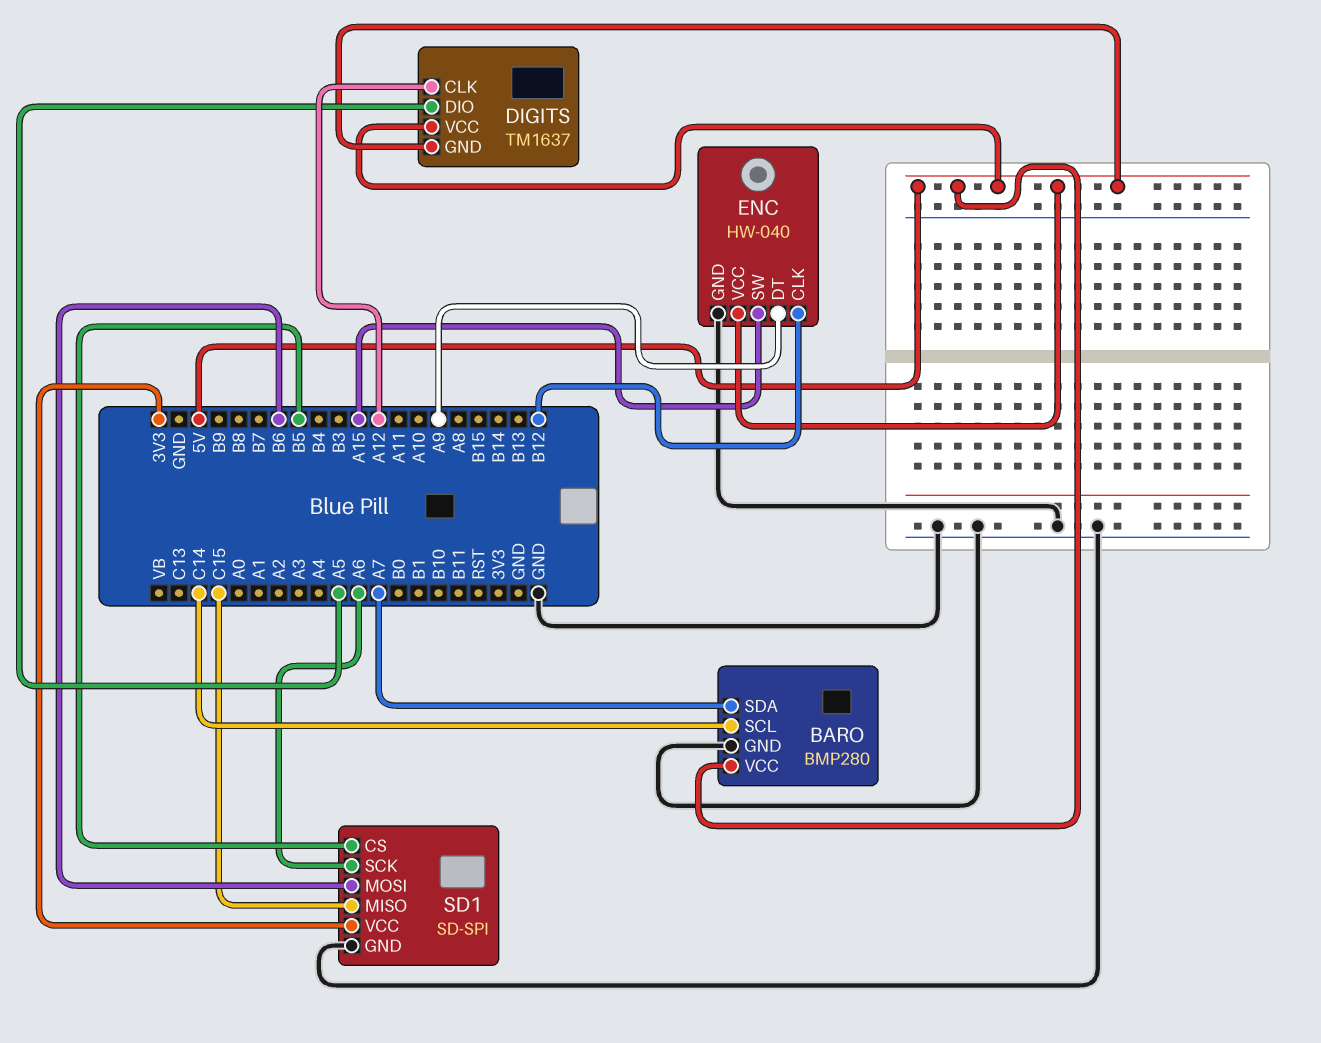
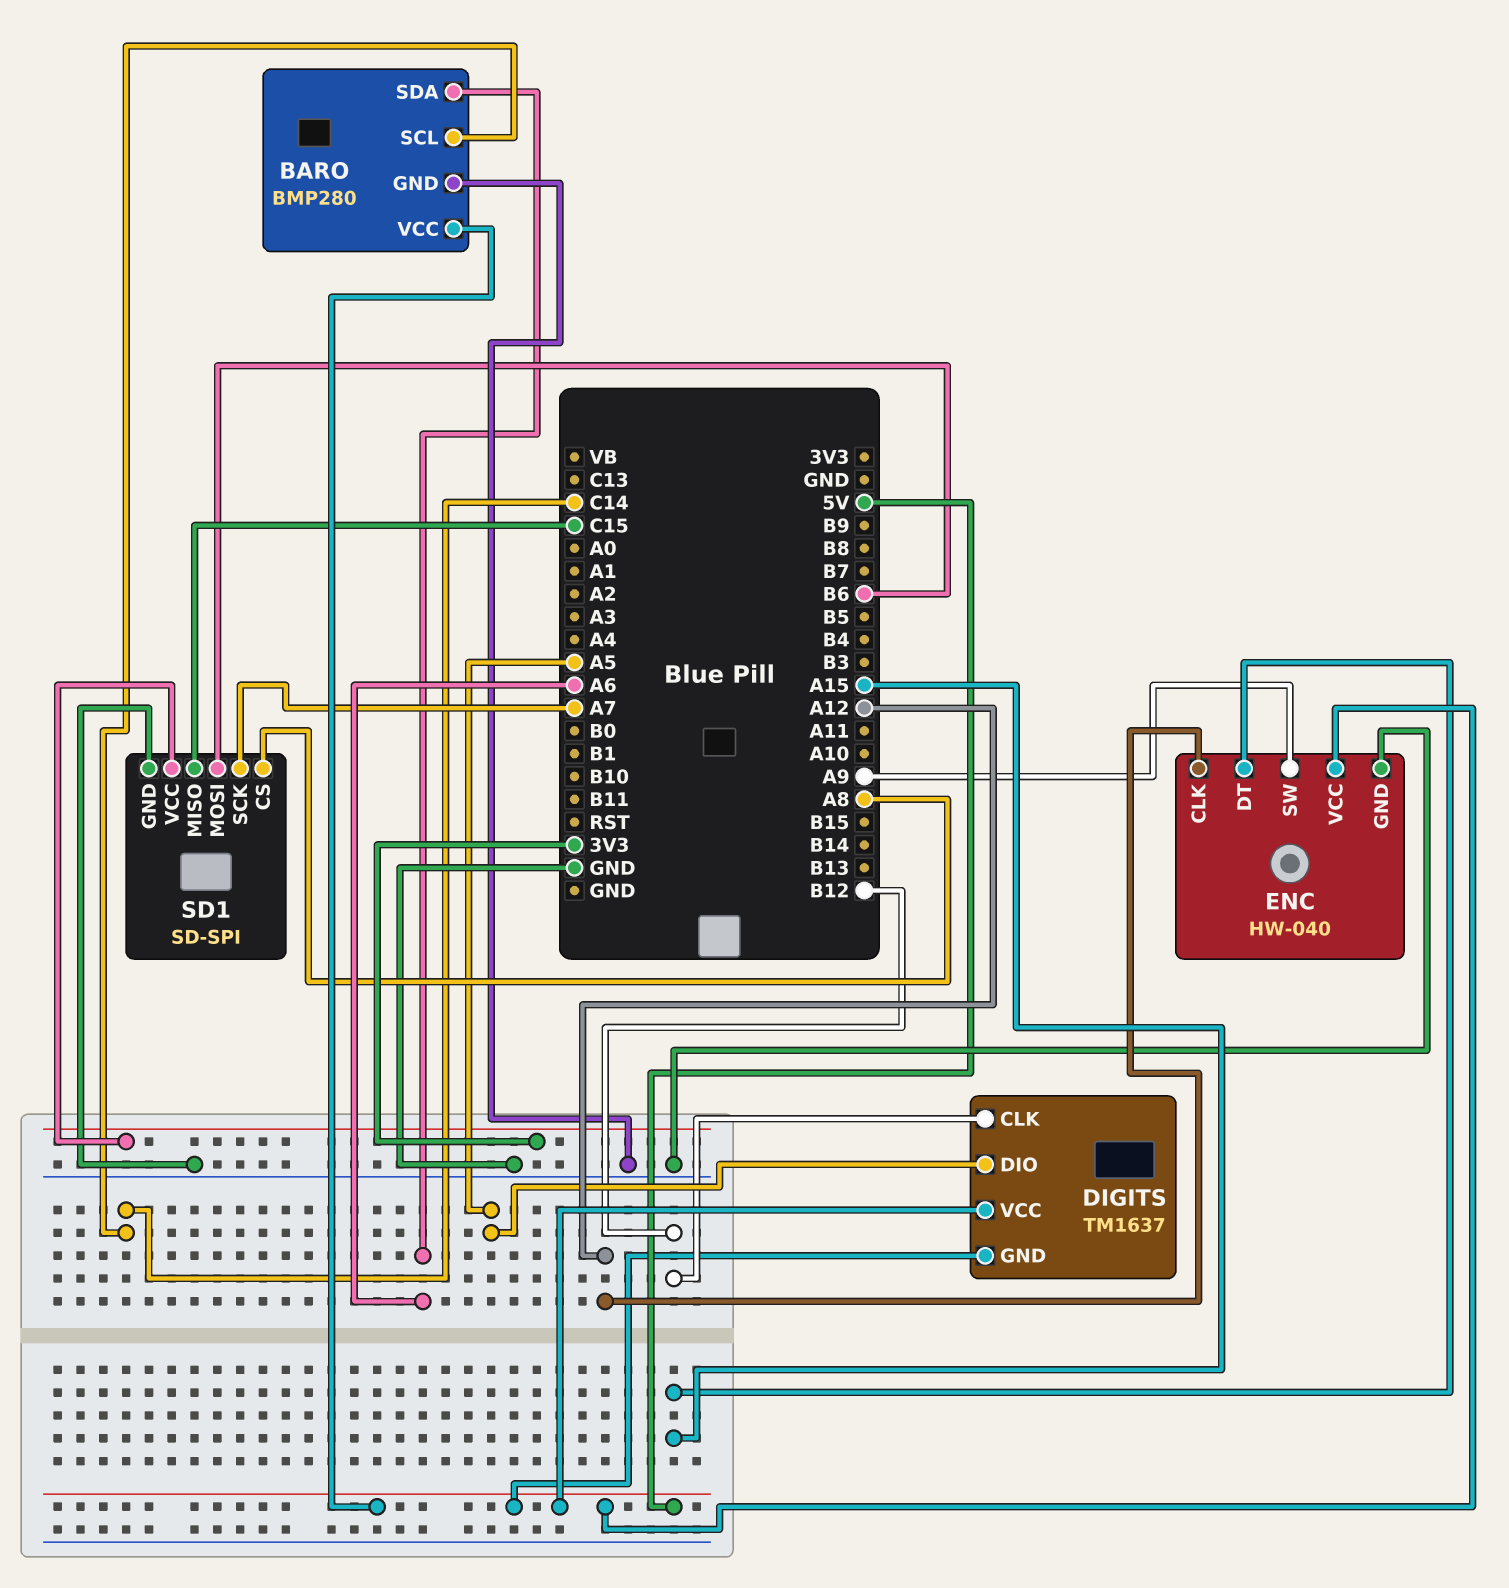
BARO pin SDA: A7 -> A6
DIGITS pin CLK: A12 -> B12
ENC pin CLK: B12 -> A12
ENC pin DT: A9 -> A15
ENC pin SW: A15 -> A9
SD1 pin CS: B5 -> A8
SD1 pin SCK: A6 -> A7

